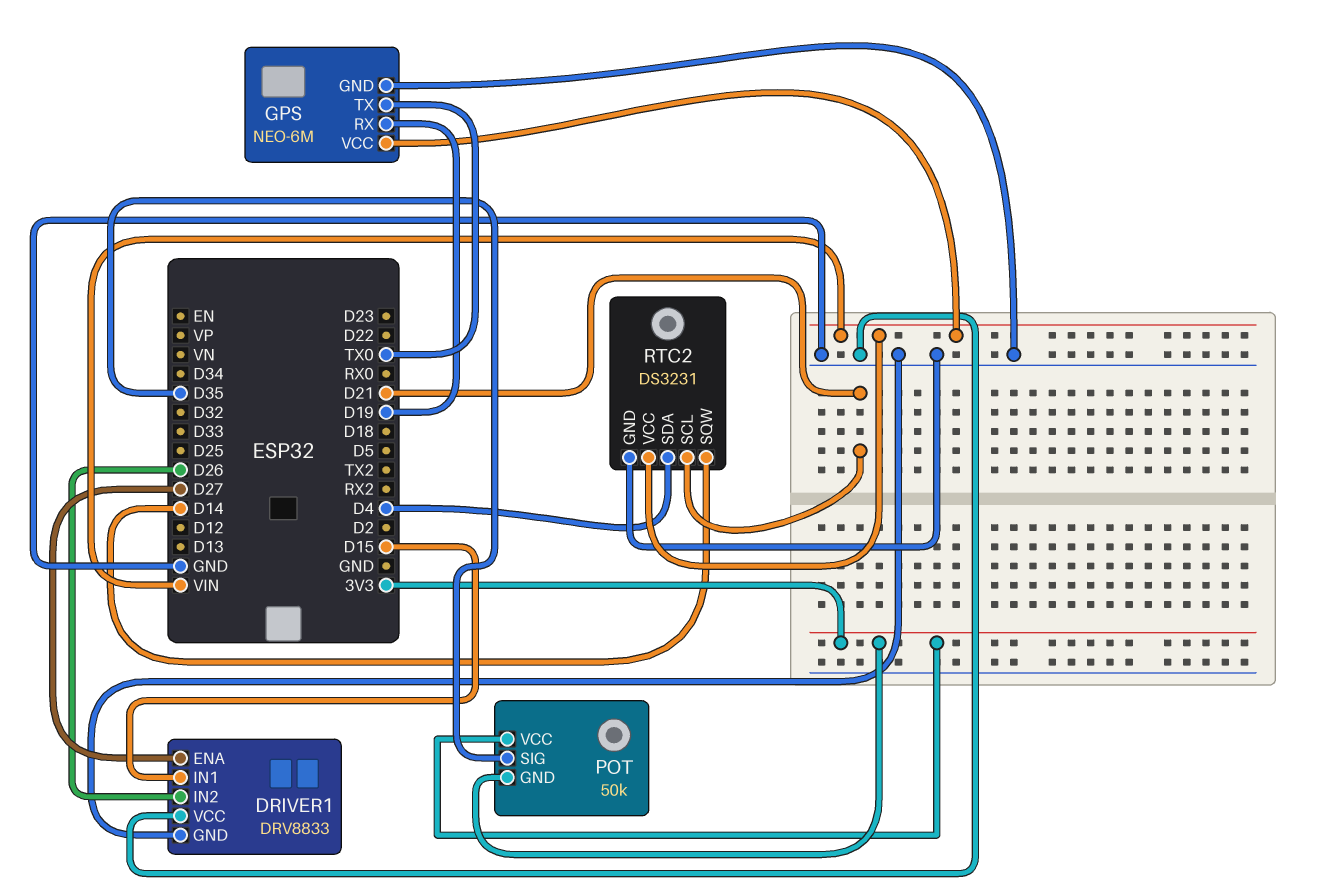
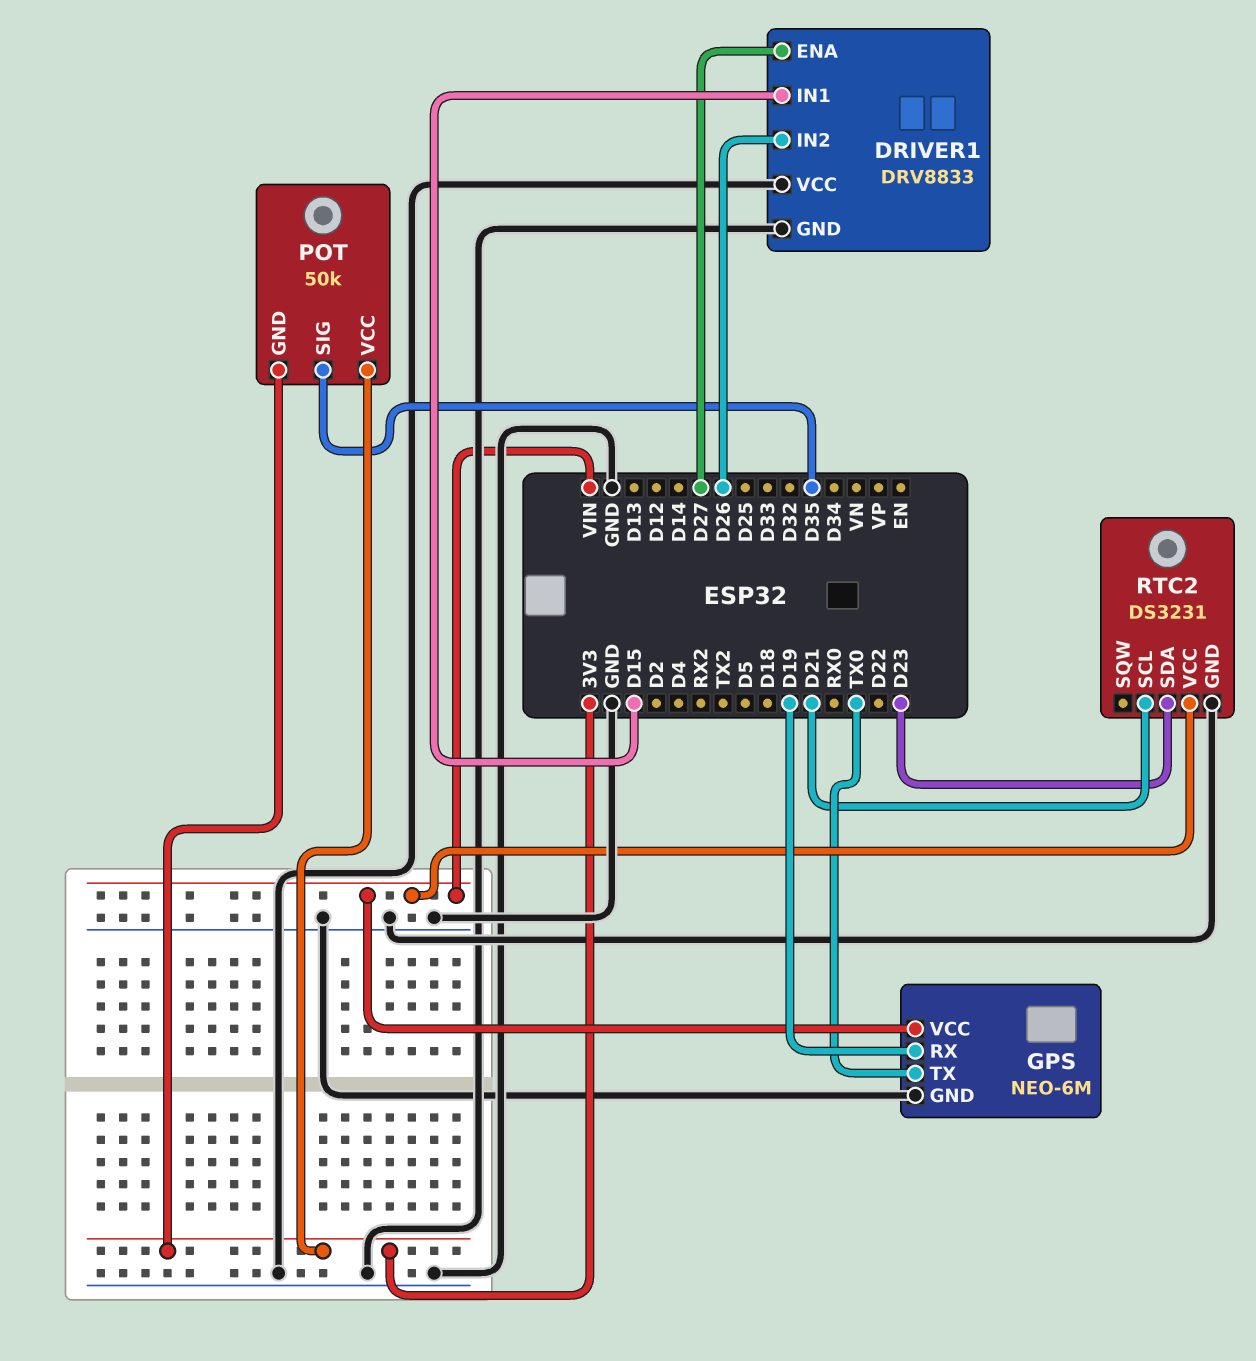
RTC2 pin SDA: D4 -> D23
RTC2 pin SQW: D14 -> none

